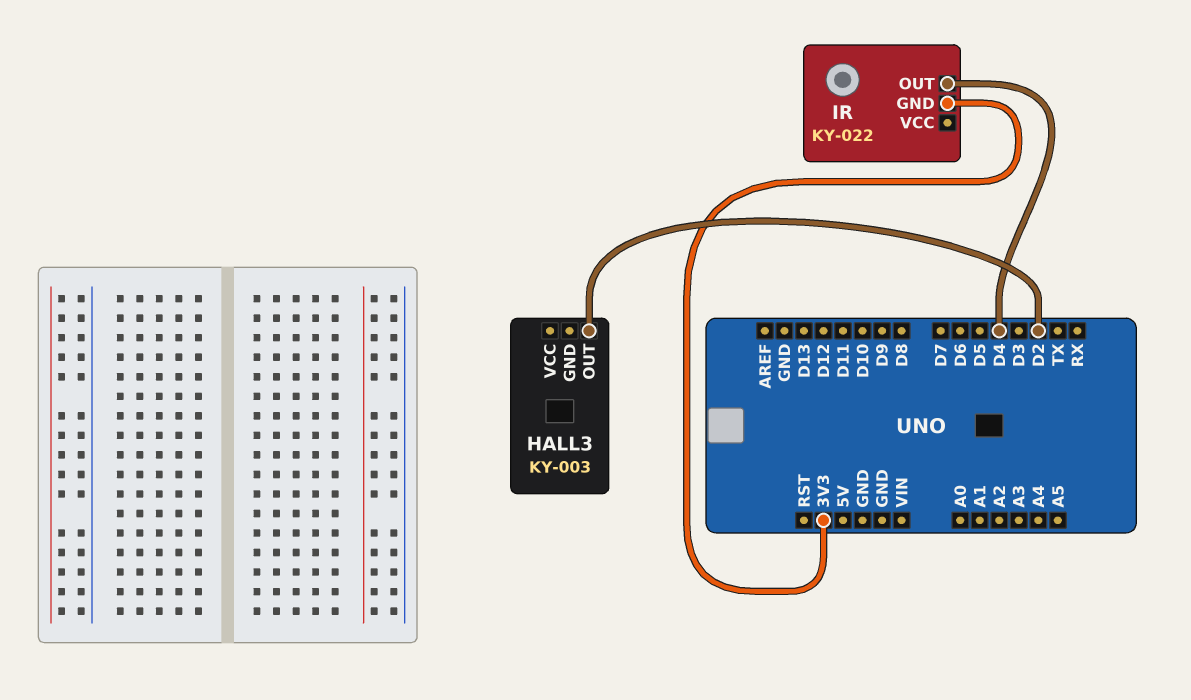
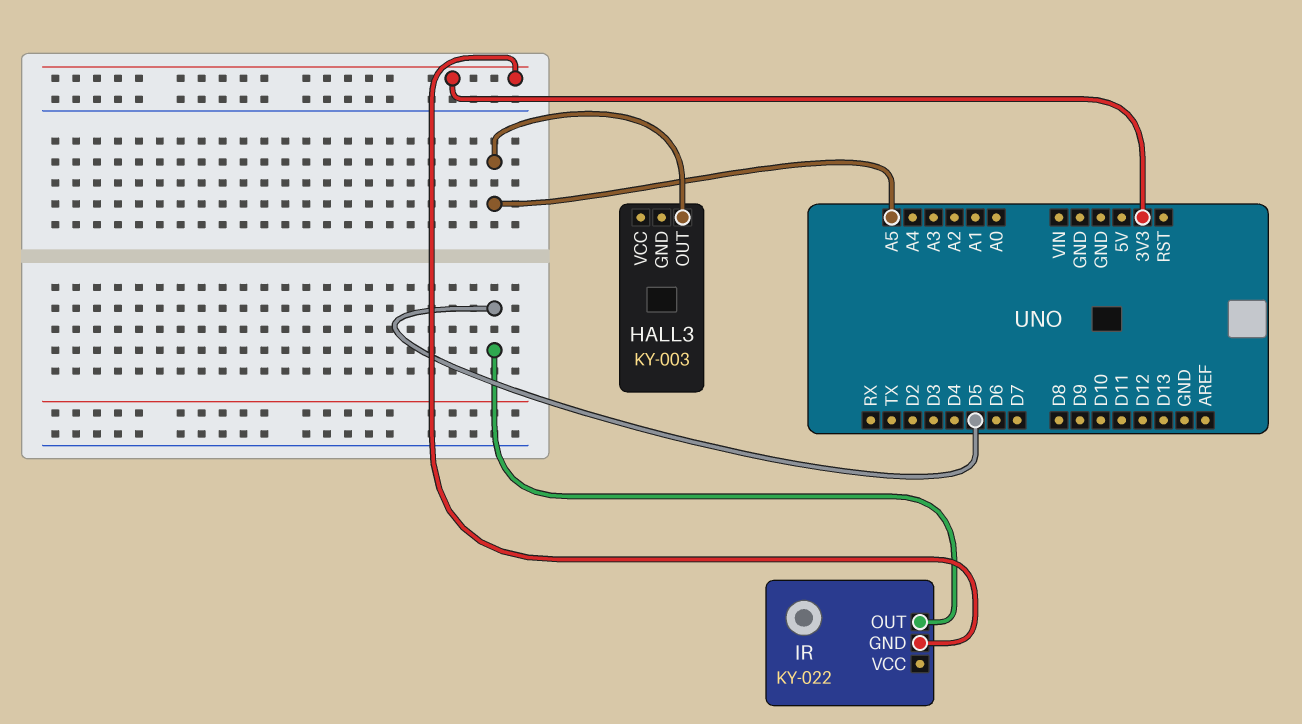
HALL3 pin OUT: D2 -> A5
IR pin OUT: D4 -> D5

